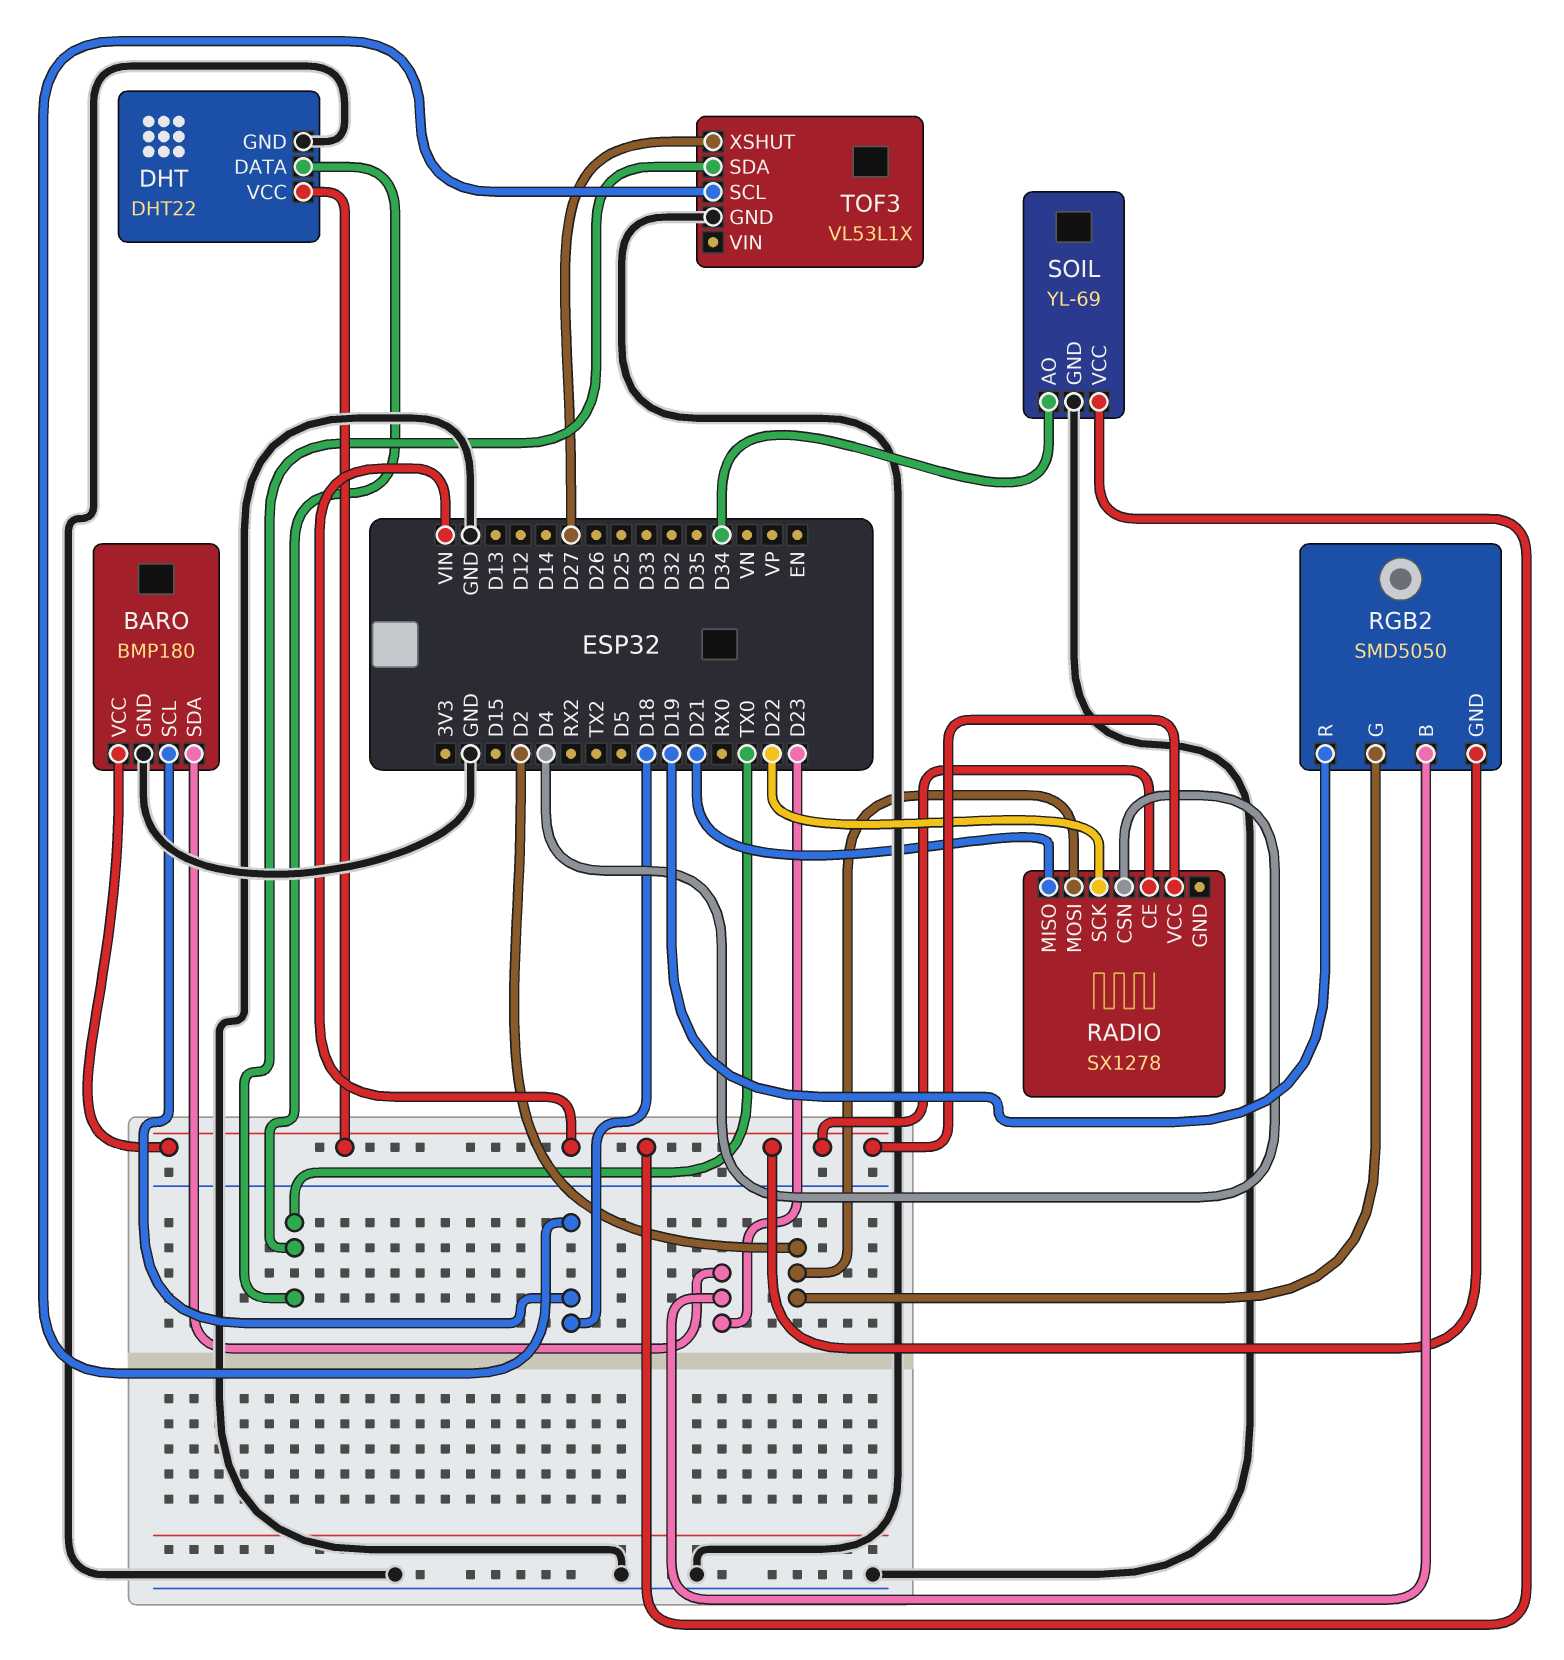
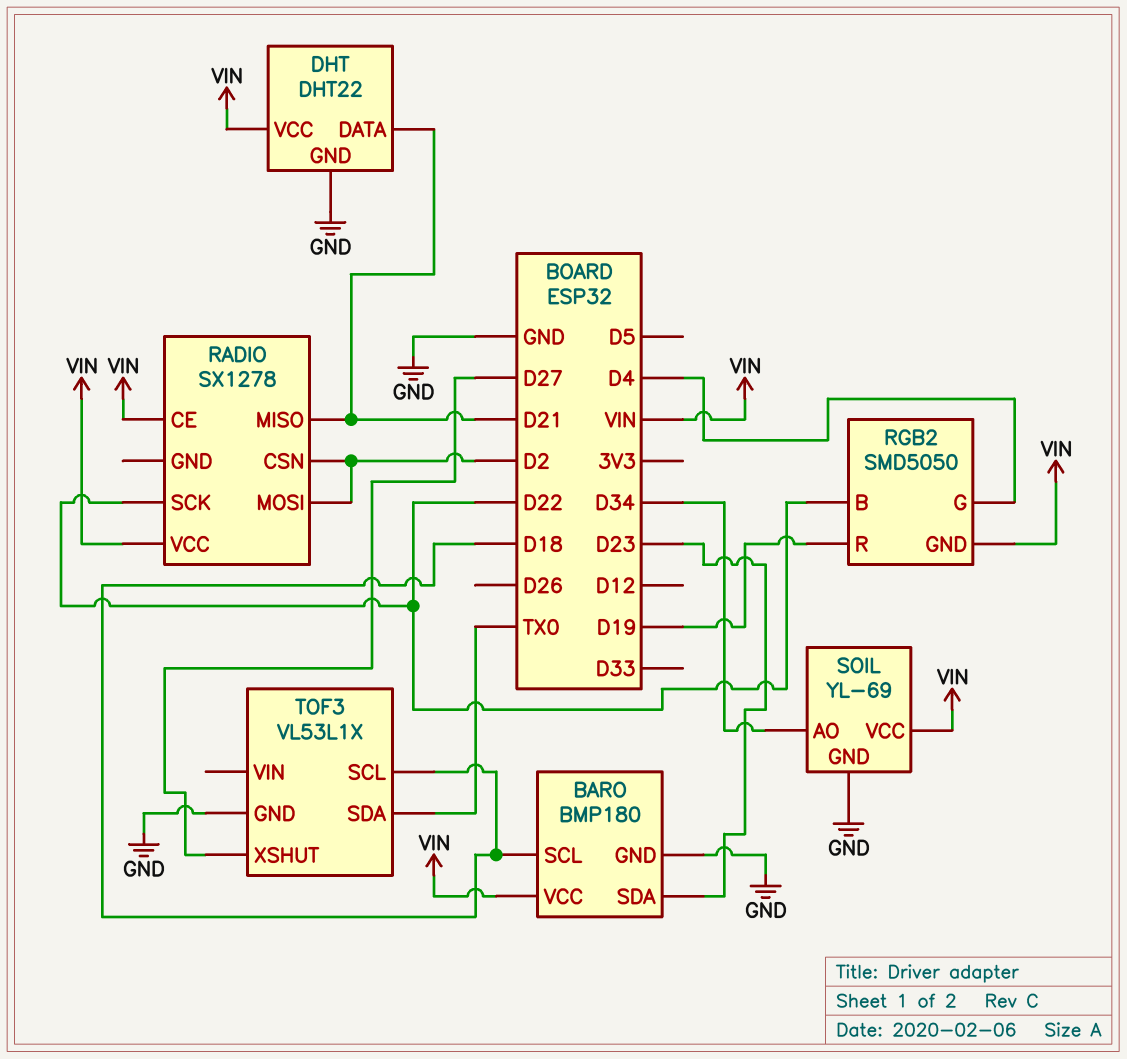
DHT pin DATA: TX0 -> D21
RADIO pin CSN: D4 -> D2
RGB2 pin B: D23 -> D22
RGB2 pin G: D2 -> D4

